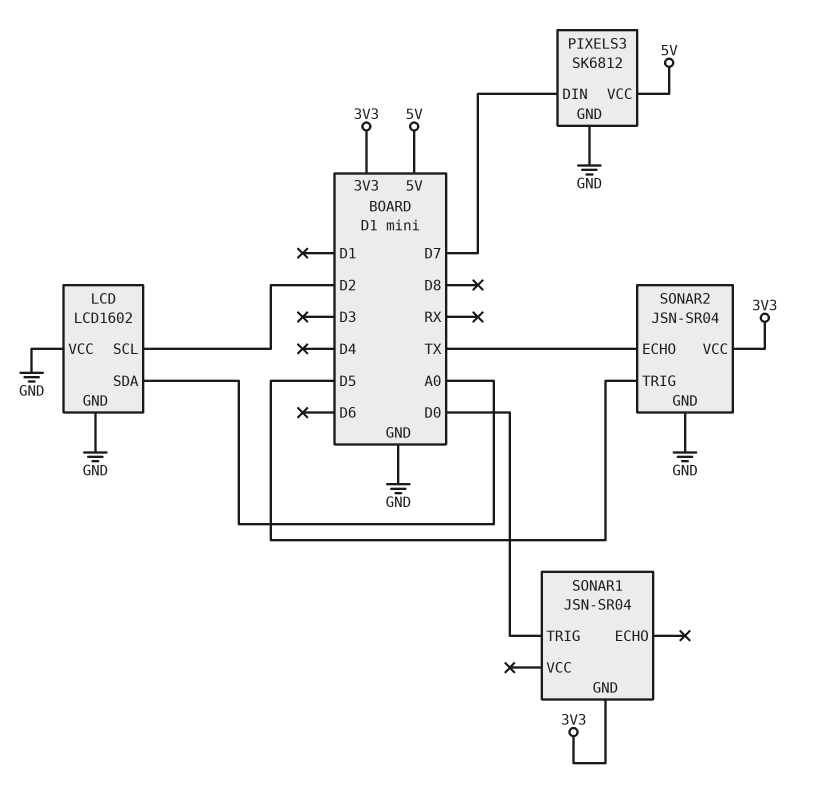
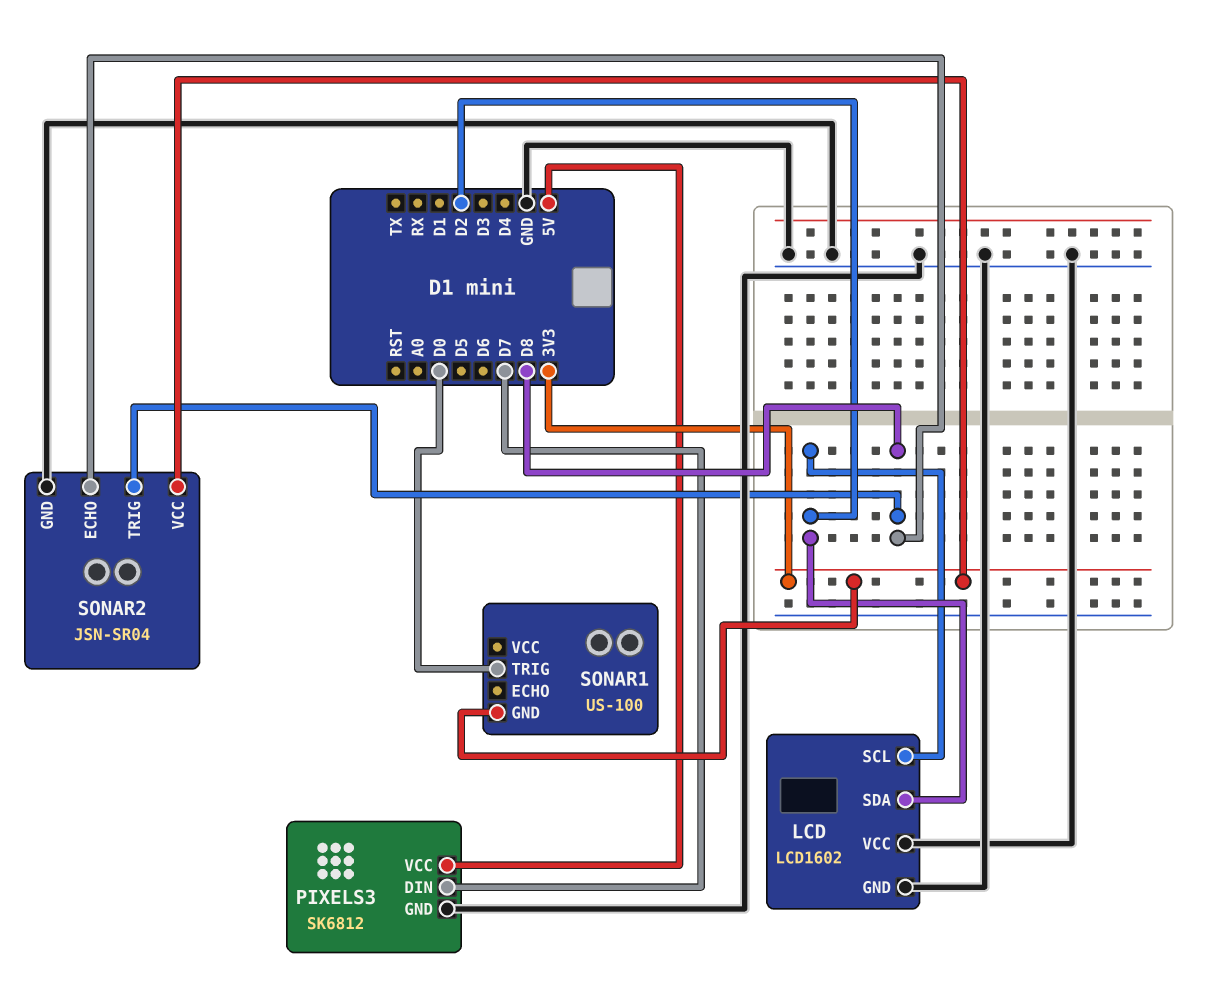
LCD pin SDA: A0 -> D2
SONAR1: JSN-SR04 -> US-100
SONAR2 pin ECHO: TX -> D8
SONAR2 pin TRIG: D5 -> D8

